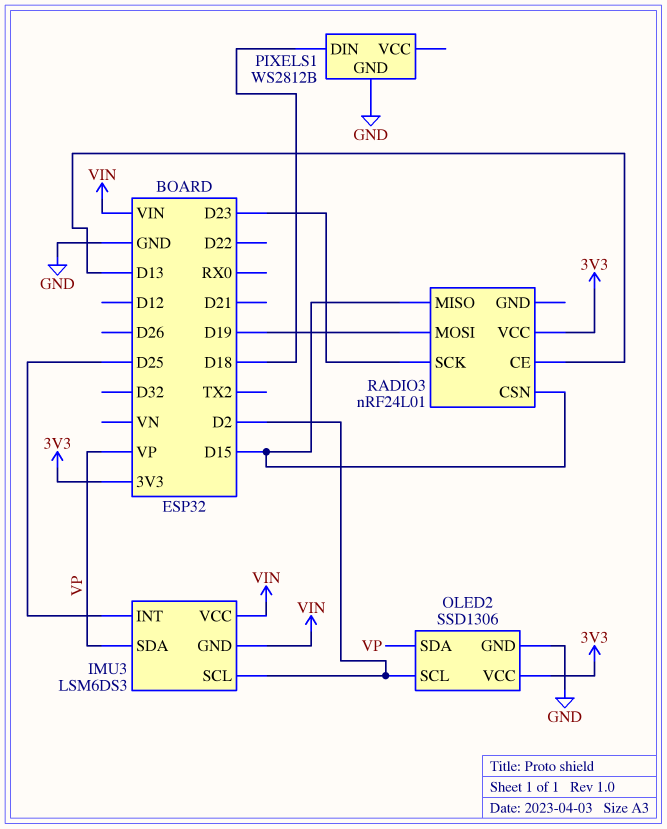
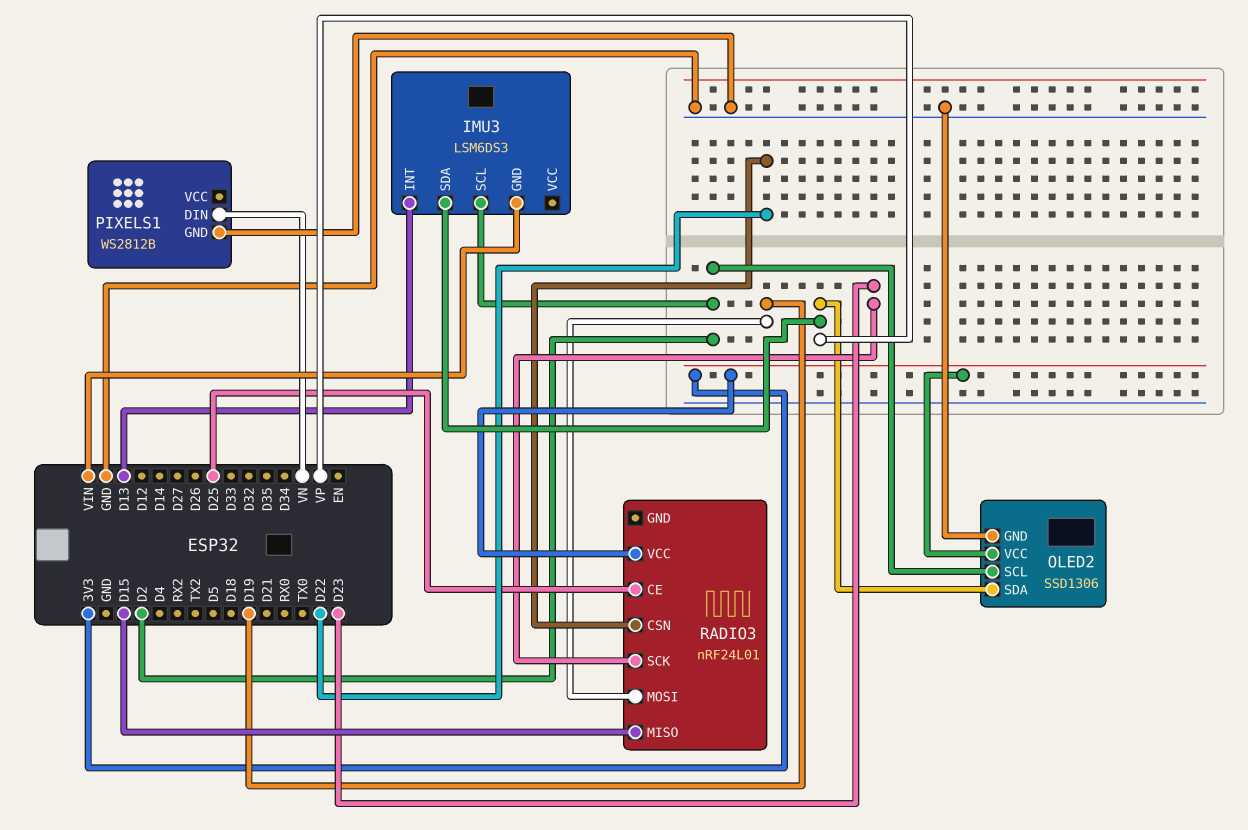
IMU3 pin INT: D25 -> D13
IMU3 pin VCC: VIN -> none
PIXELS1 pin DIN: D18 -> VN
RADIO3 pin CE: D13 -> D25
RADIO3 pin CSN: D15 -> D22

